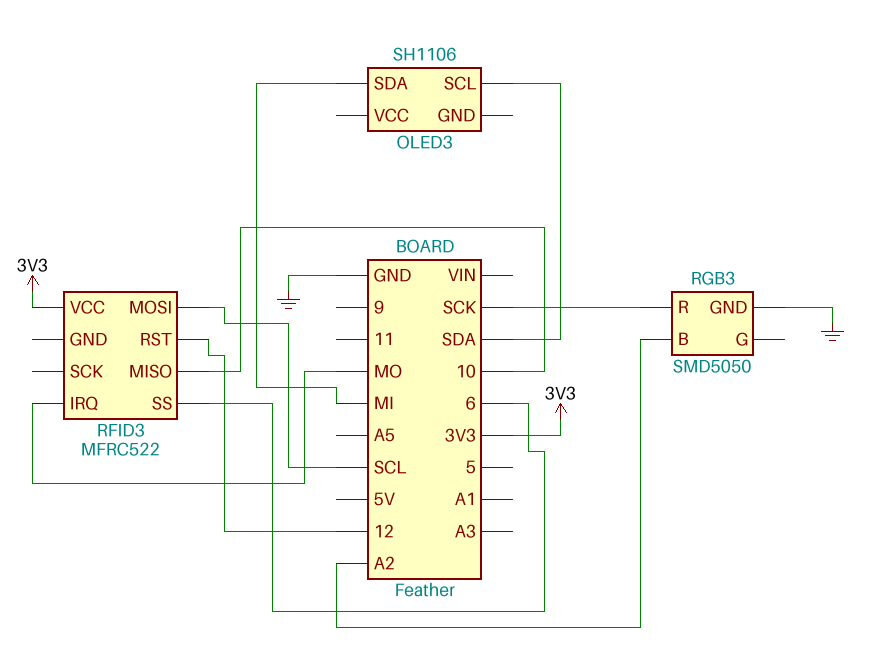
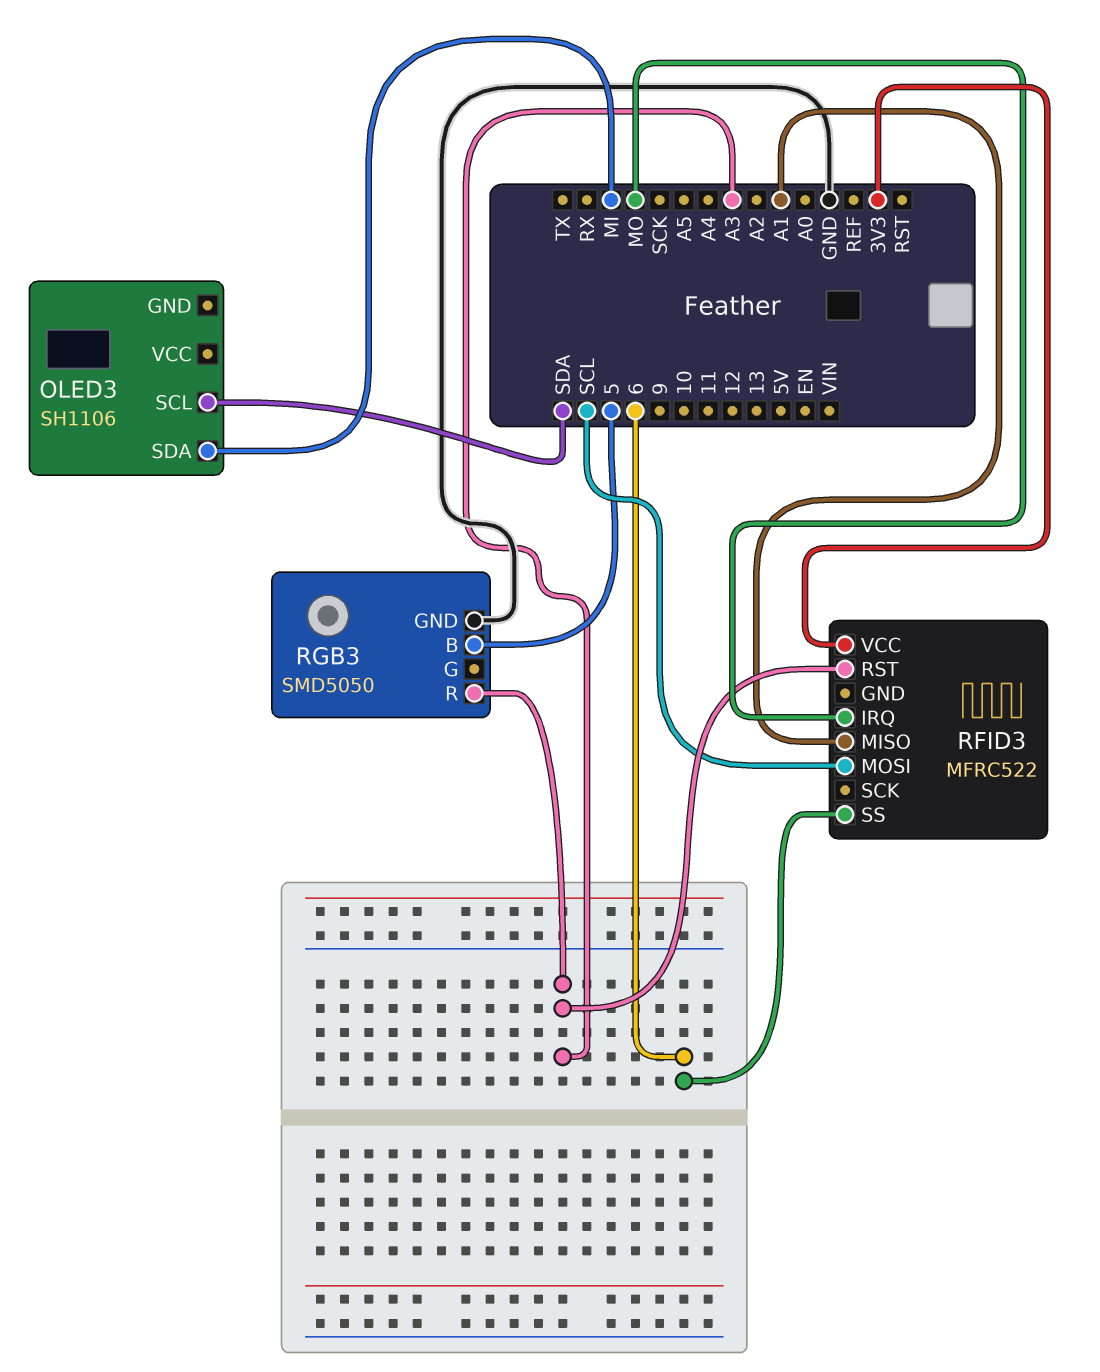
RFID3 pin MISO: 10 -> A1
RFID3 pin RST: 12 -> A3
RGB3 pin B: A2 -> 5
RGB3 pin R: SCK -> A3

